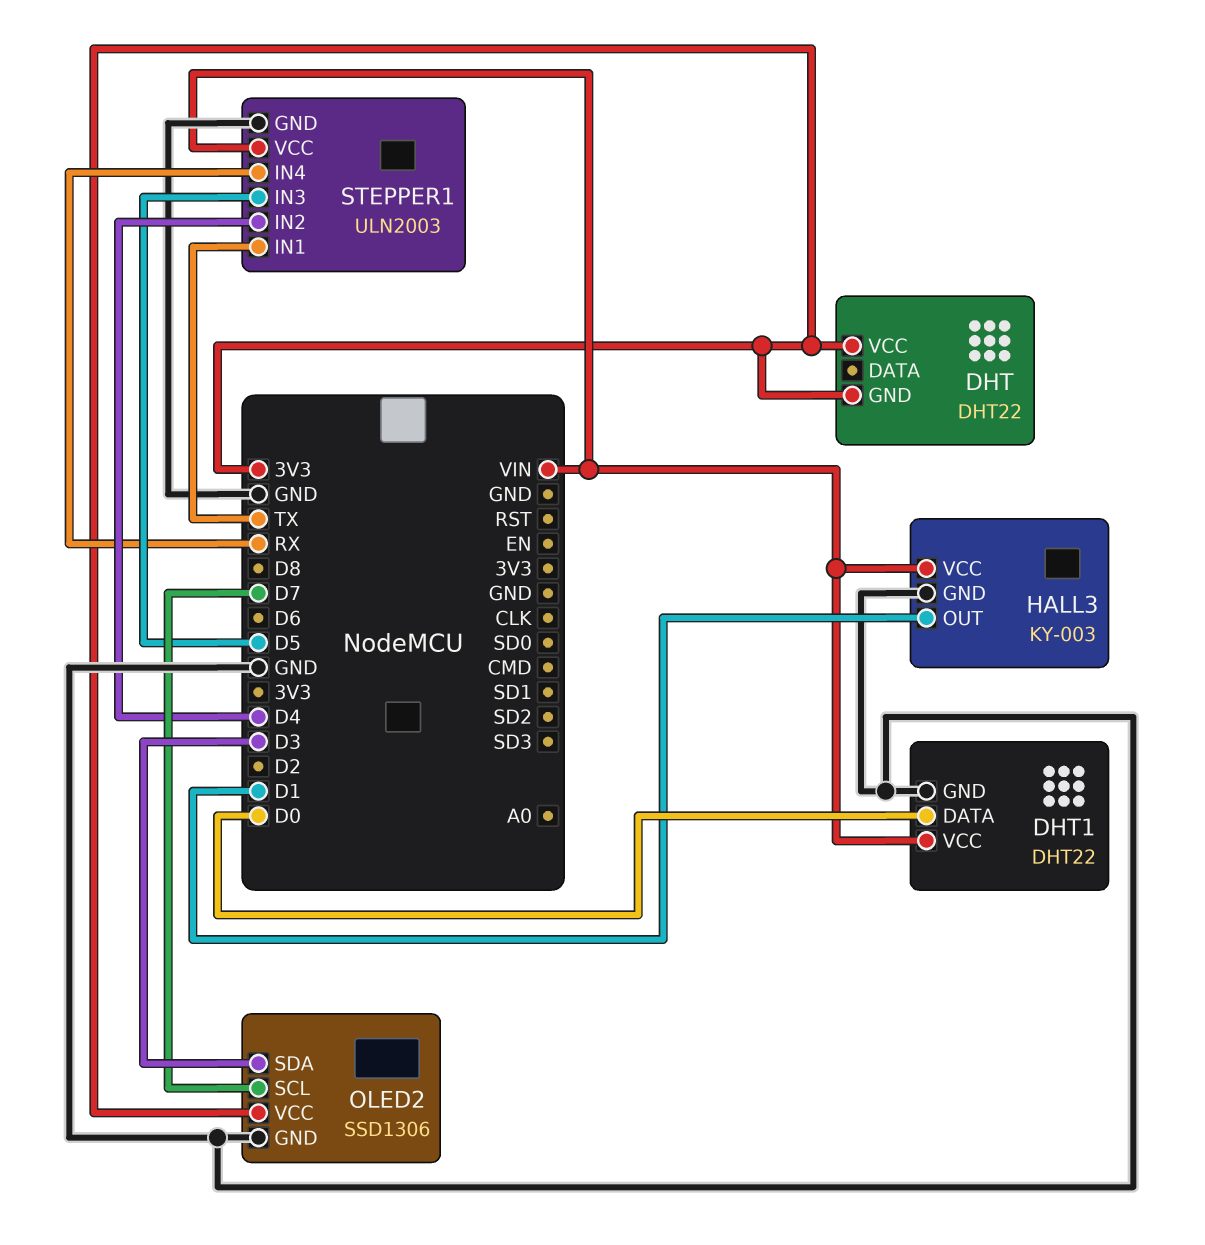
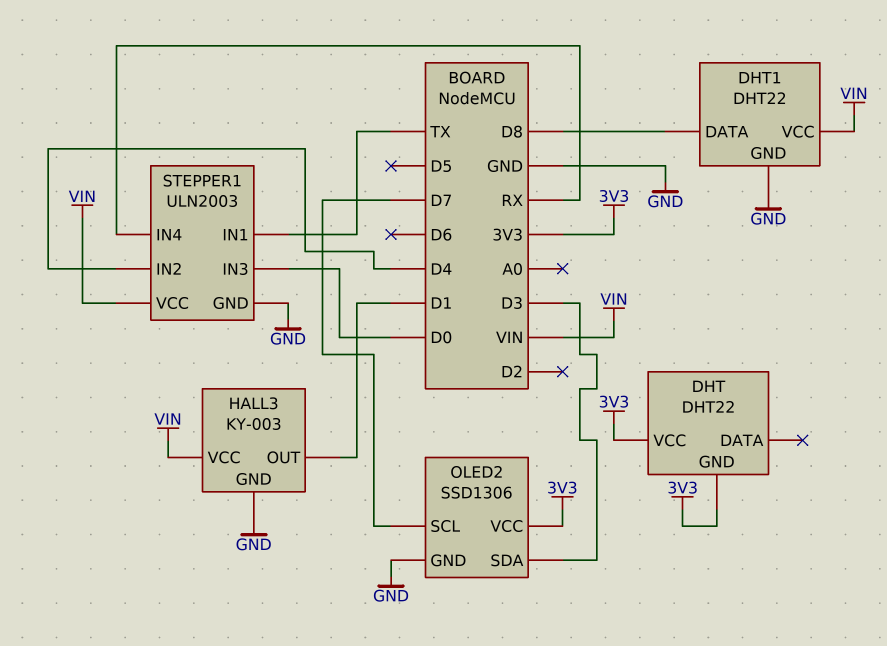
DHT1 pin DATA: D0 -> D8
STEPPER1 pin IN3: D5 -> D0

